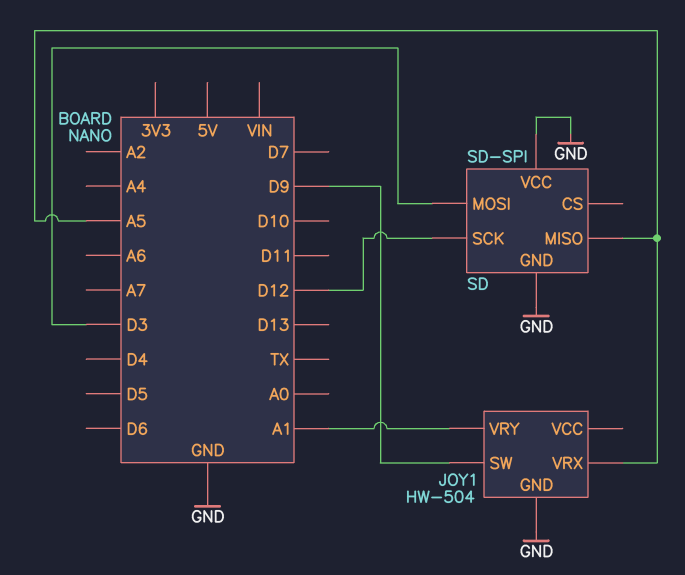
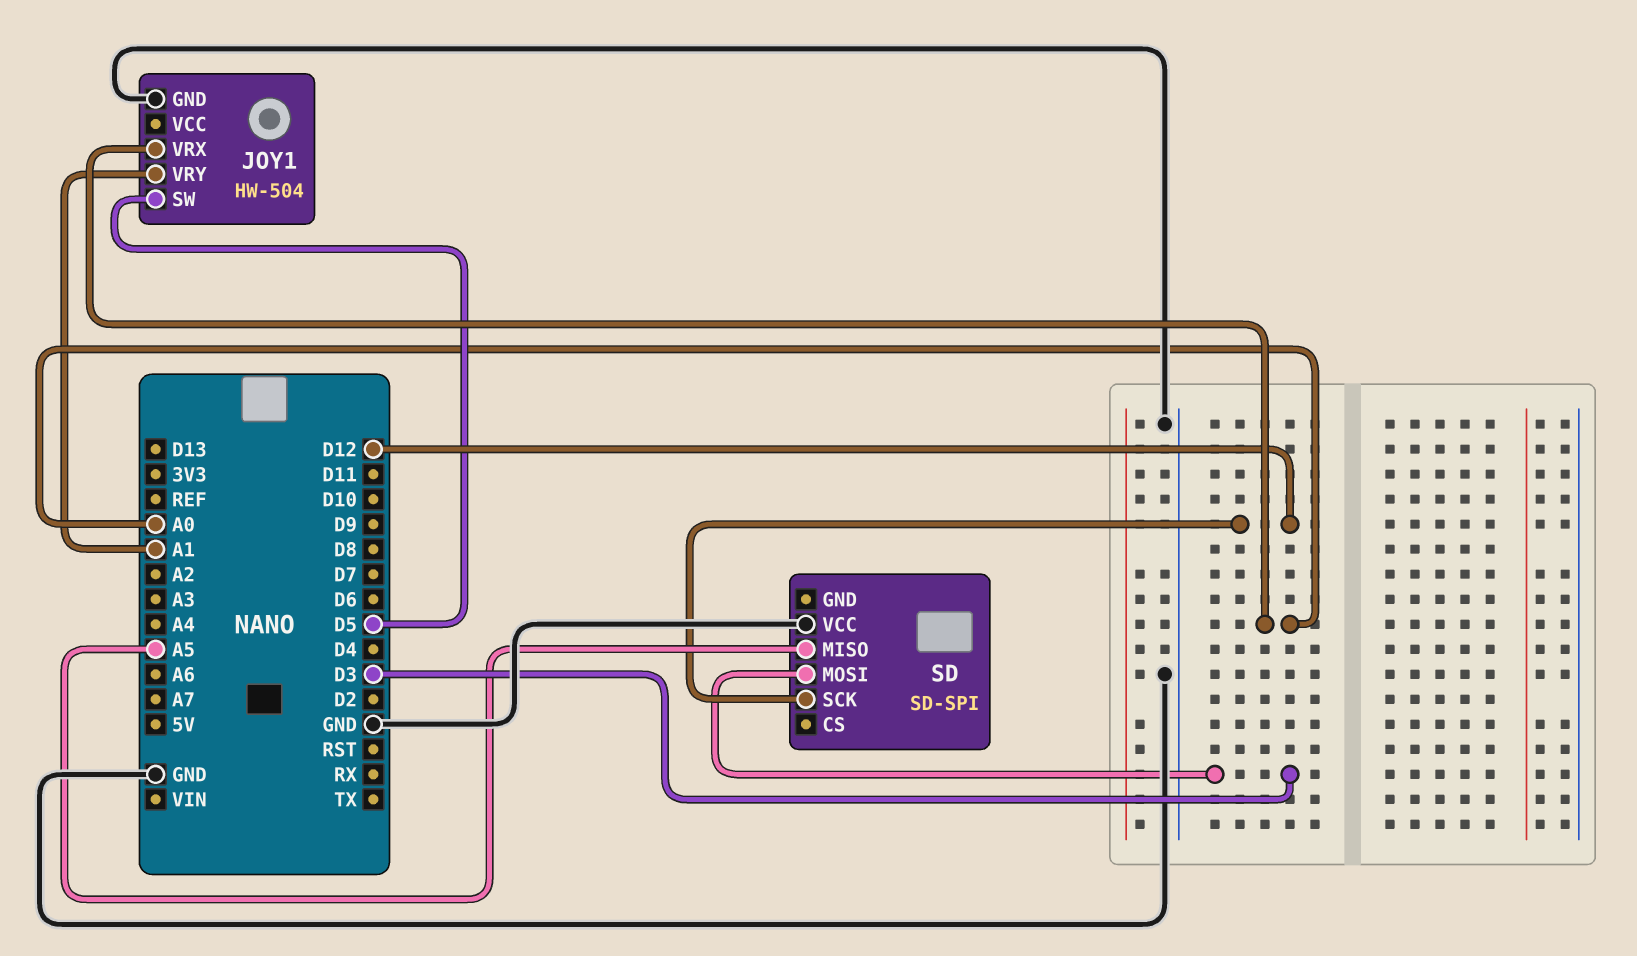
JOY1 pin SW: D9 -> D5
JOY1 pin VRX: A5 -> A0
SD pin GND: GND -> none

